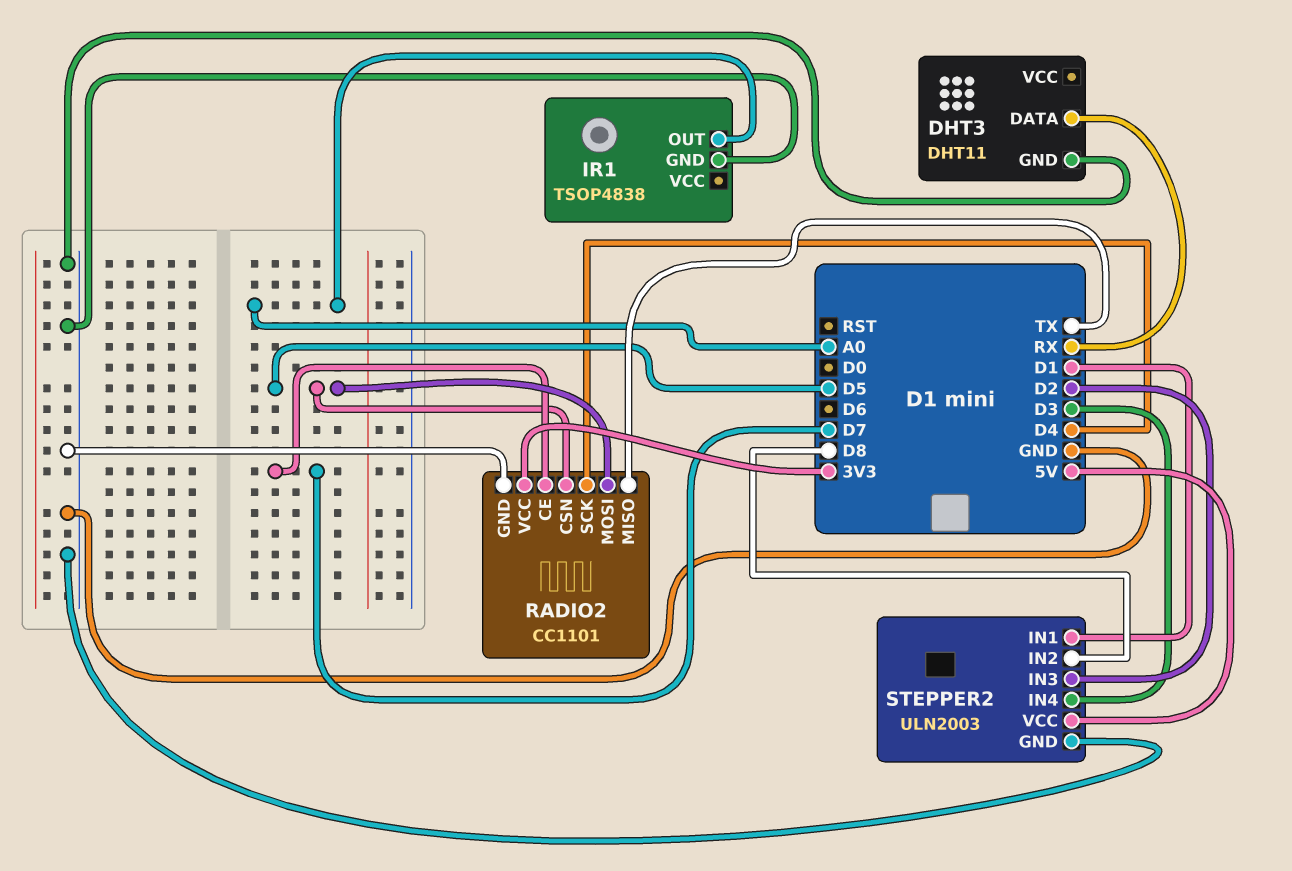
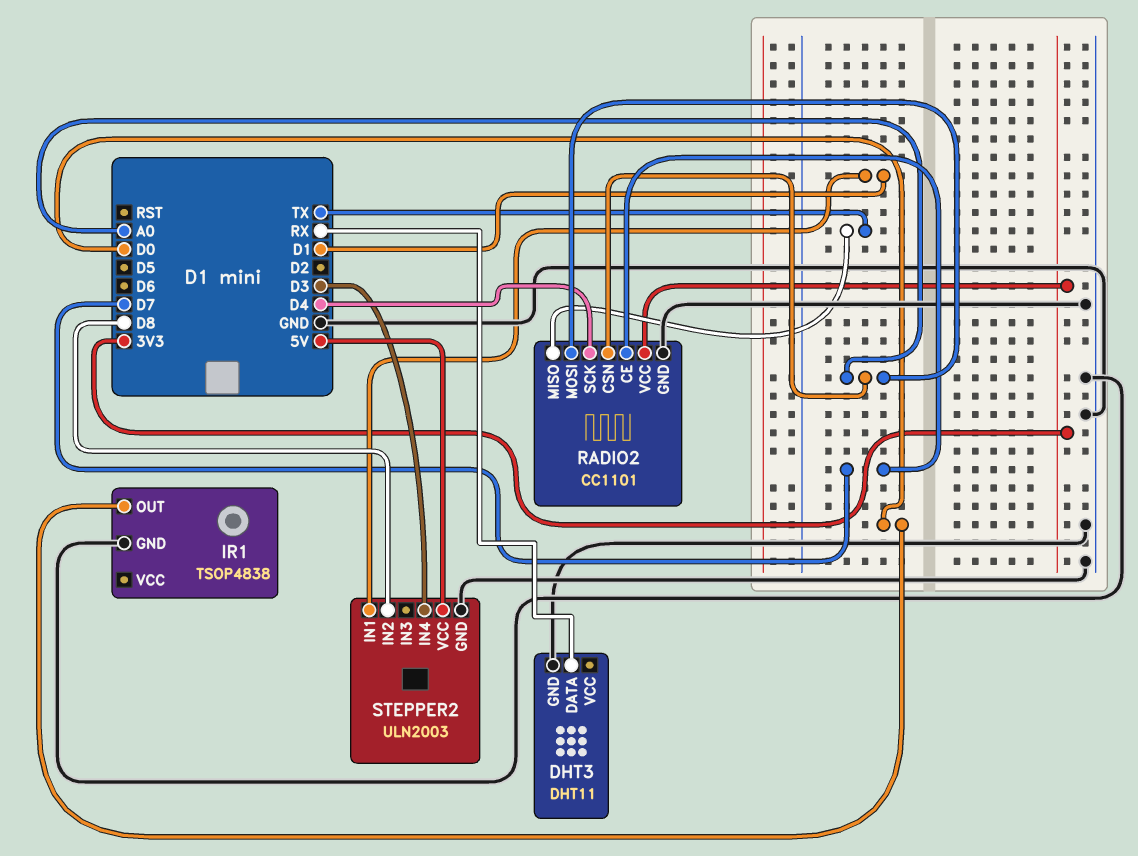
IR1 pin OUT: A0 -> D0
RADIO2 pin CSN: D5 -> A0
RADIO2 pin MOSI: D5 -> A0
STEPPER2 pin IN3: D2 -> none

